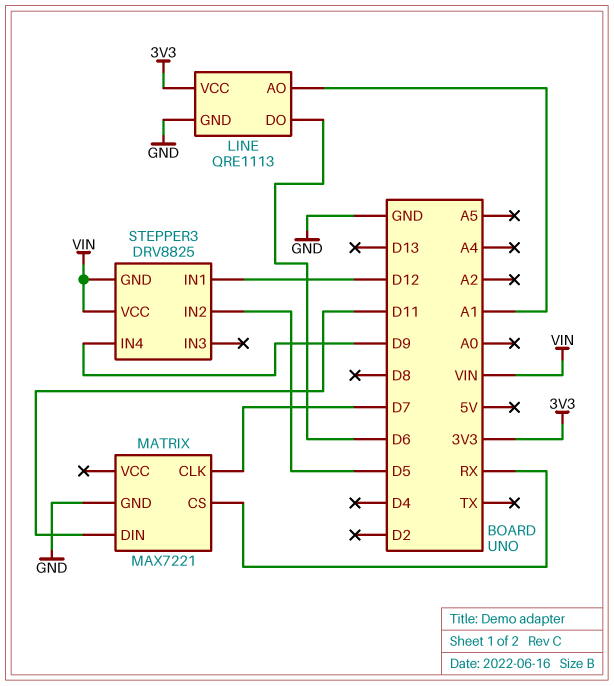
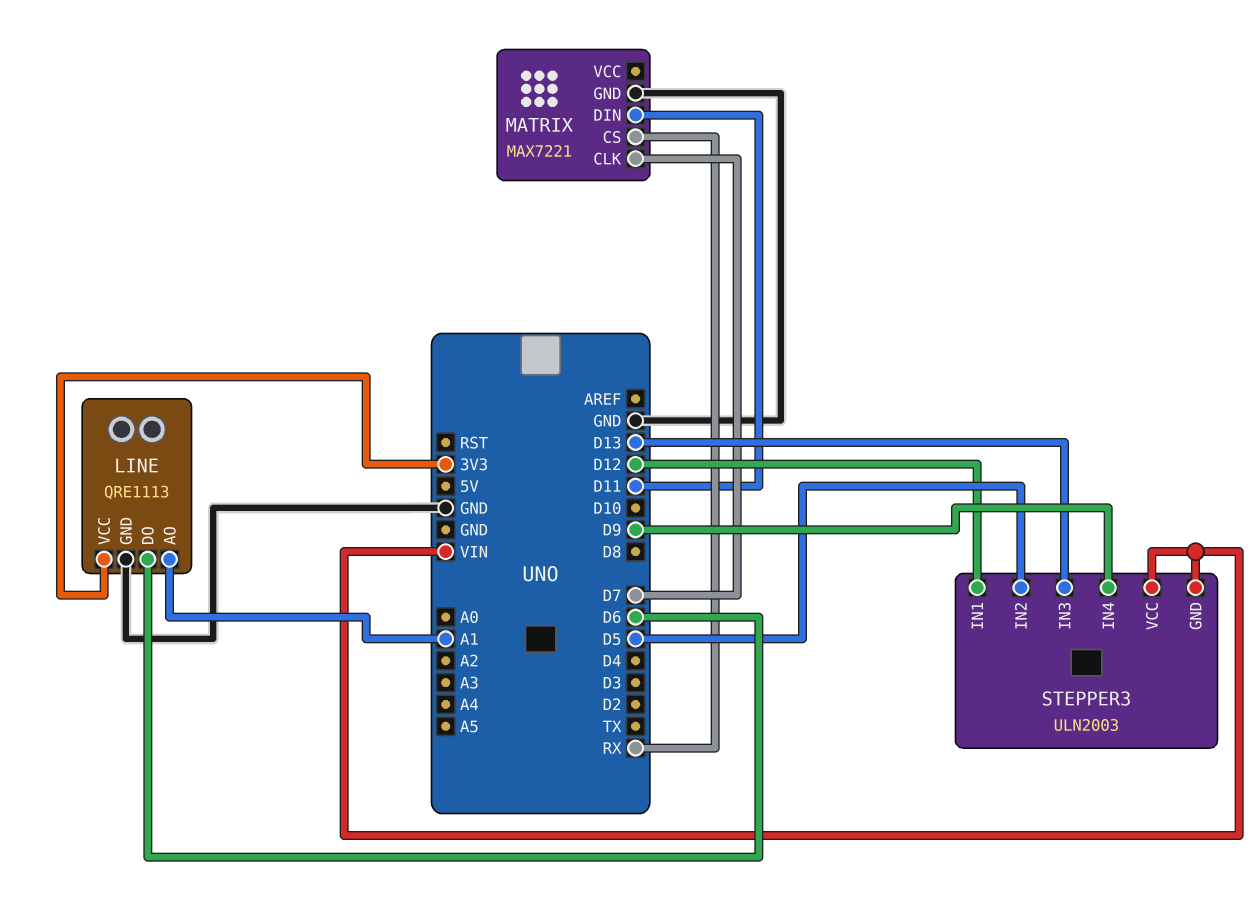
STEPPER3: DRV8825 -> ULN2003
STEPPER3 pin IN3: none -> D13

